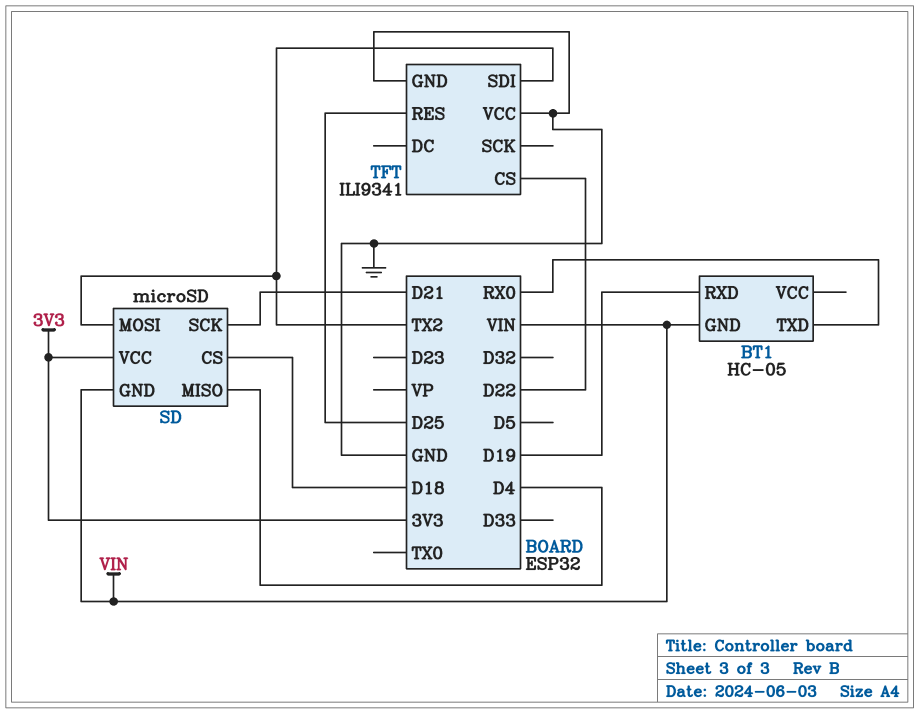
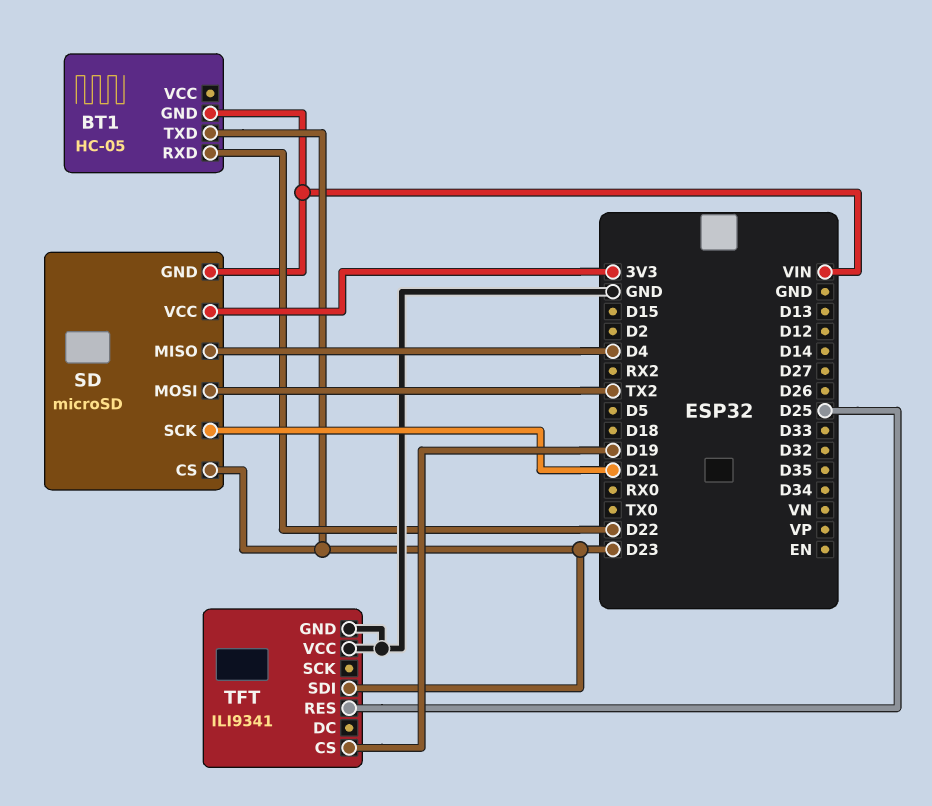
BT1 pin RXD: D19 -> D22
BT1 pin TXD: RX0 -> D23
SD pin CS: D18 -> D23
TFT pin CS: D22 -> D19
TFT pin SDI: TX2 -> D23

